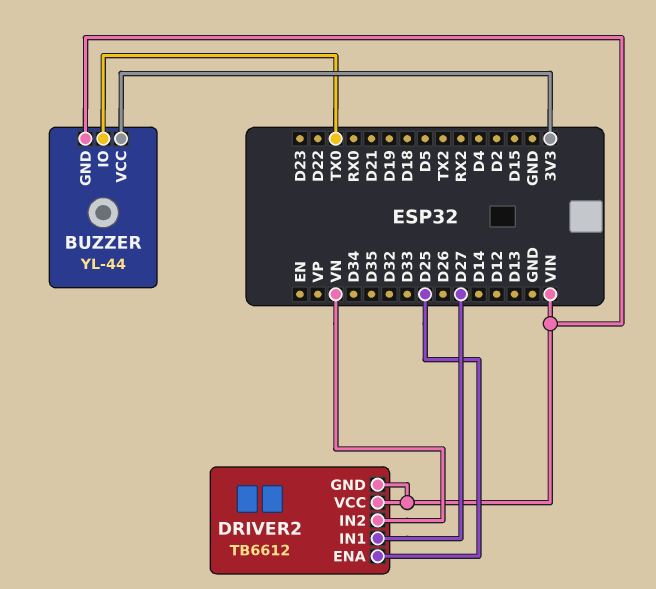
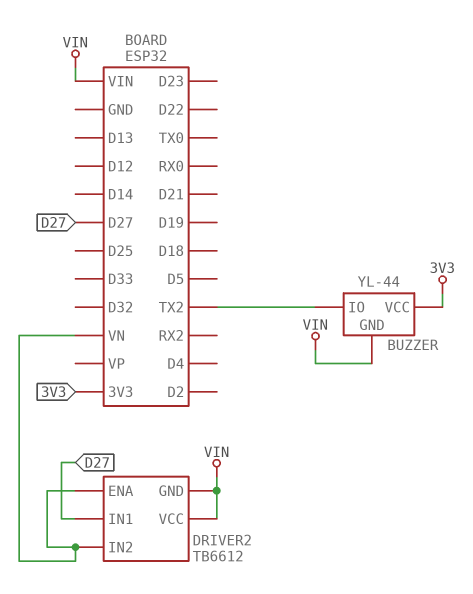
BUZZER pin IO: TX0 -> TX2
DRIVER2 pin ENA: D25 -> VN

